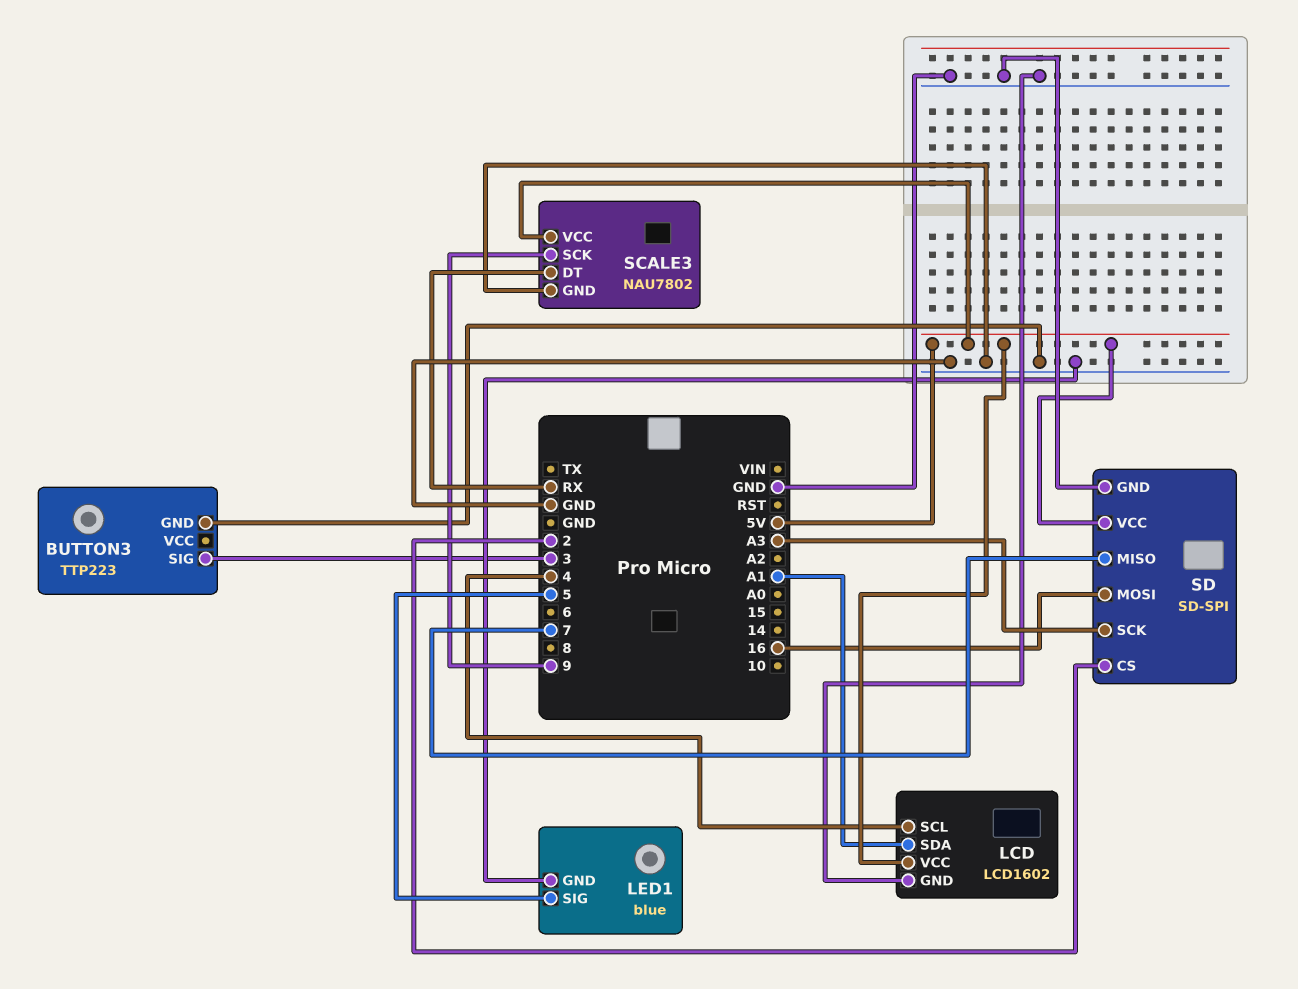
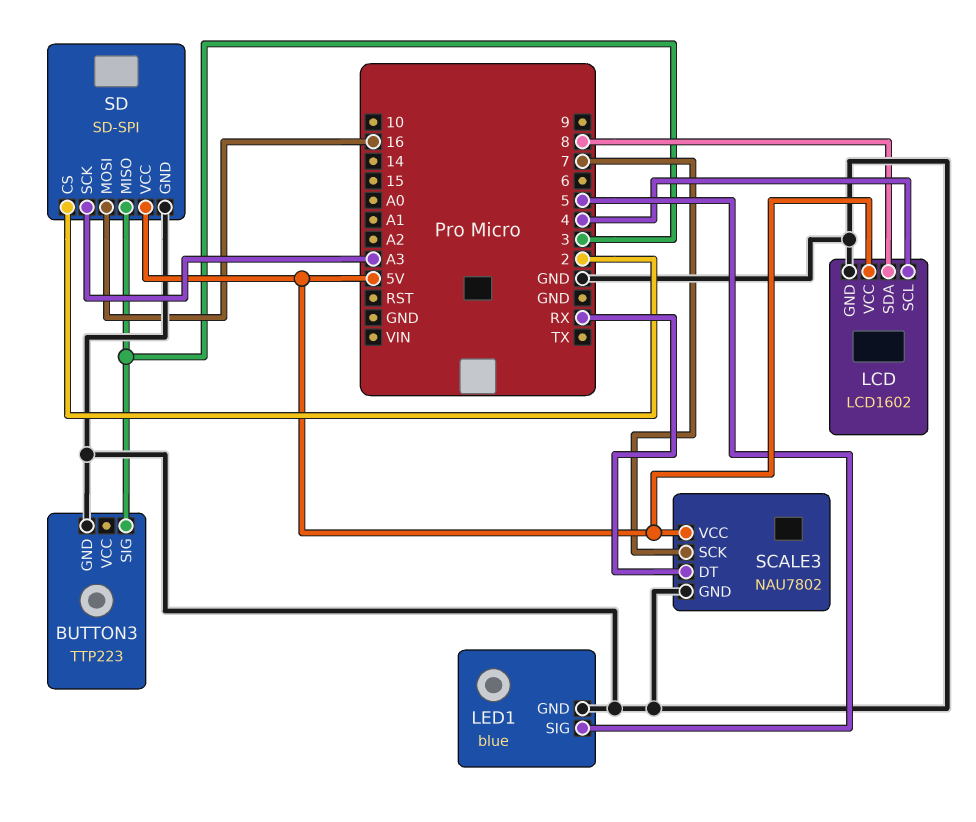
LCD pin SDA: A1 -> 8
SCALE3 pin SCK: 9 -> 7
SD pin MISO: 7 -> 3

